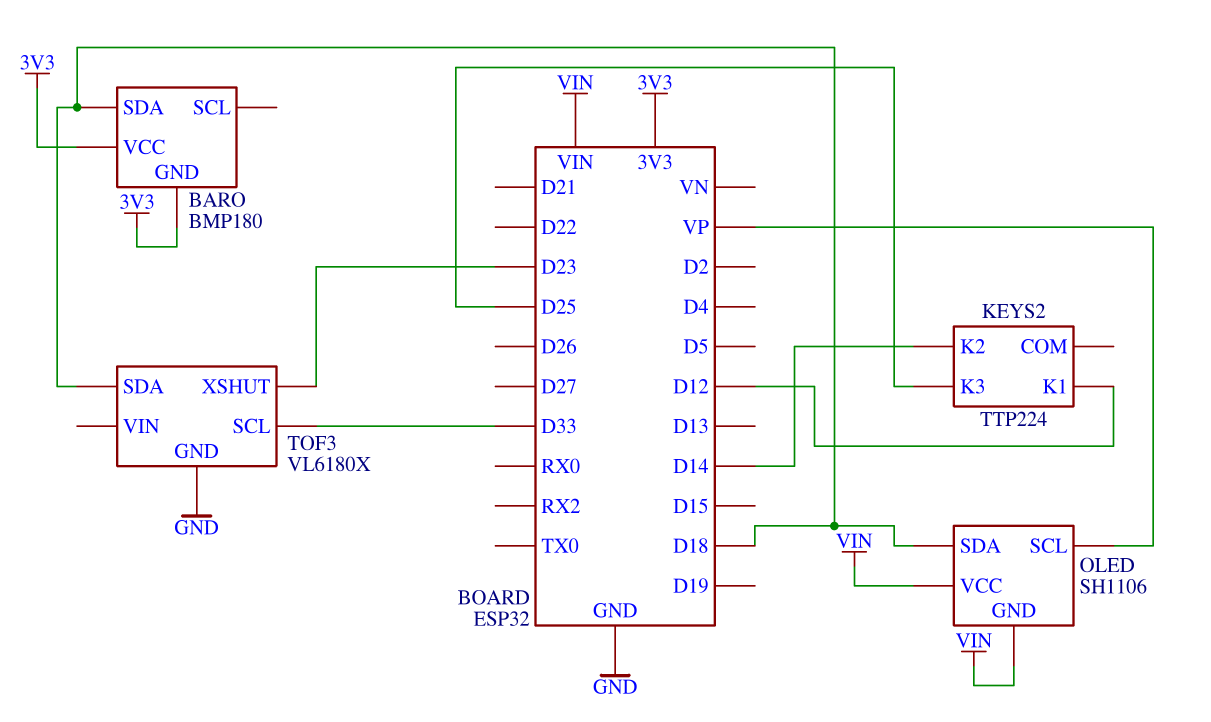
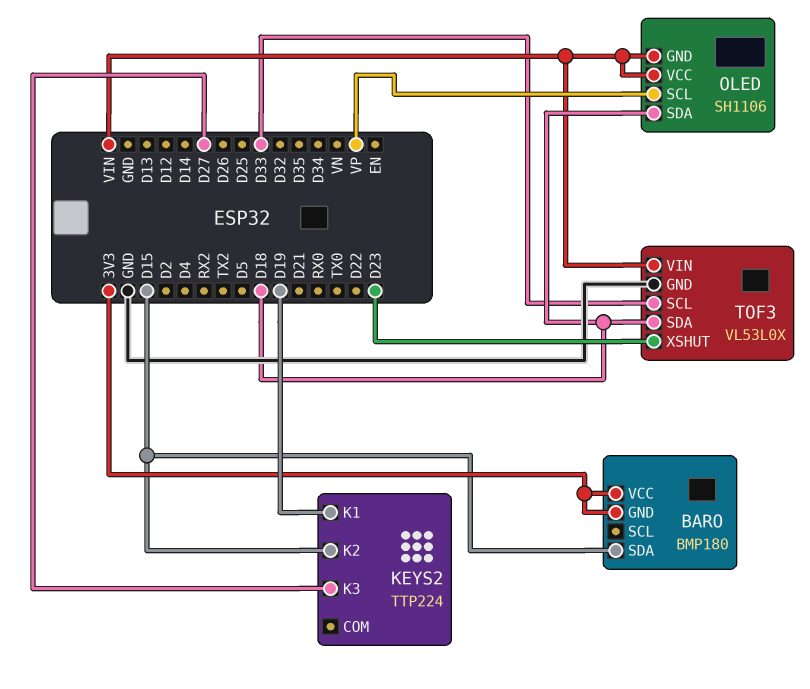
BARO pin SDA: D18 -> D15
KEYS2 pin K1: D12 -> D19
KEYS2 pin K2: D14 -> D15
KEYS2 pin K3: D25 -> D27
TOF3: VL6180X -> VL53L0X
TOF3 pin VIN: none -> VIN

